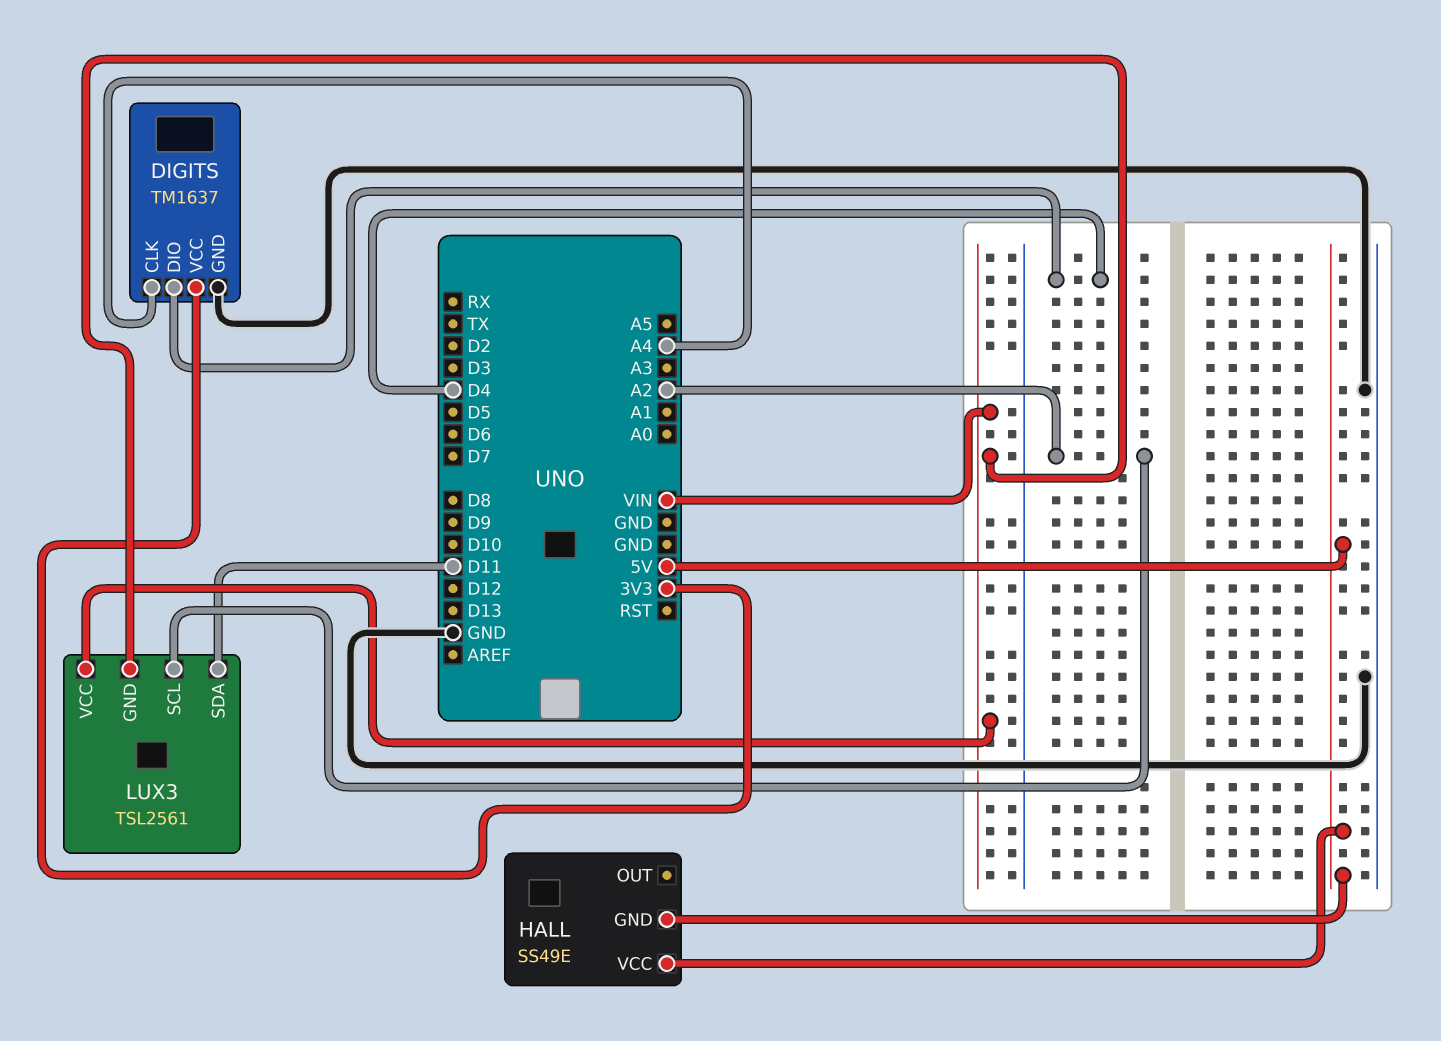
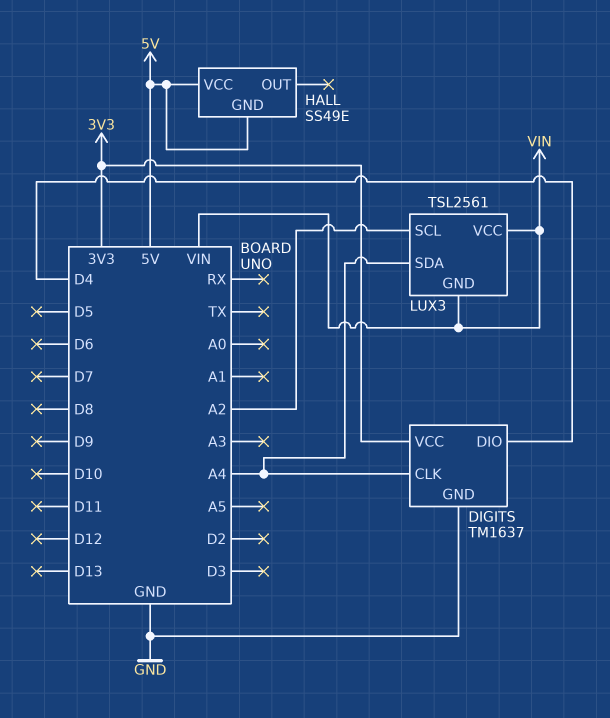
LUX3 pin SDA: D11 -> A4

